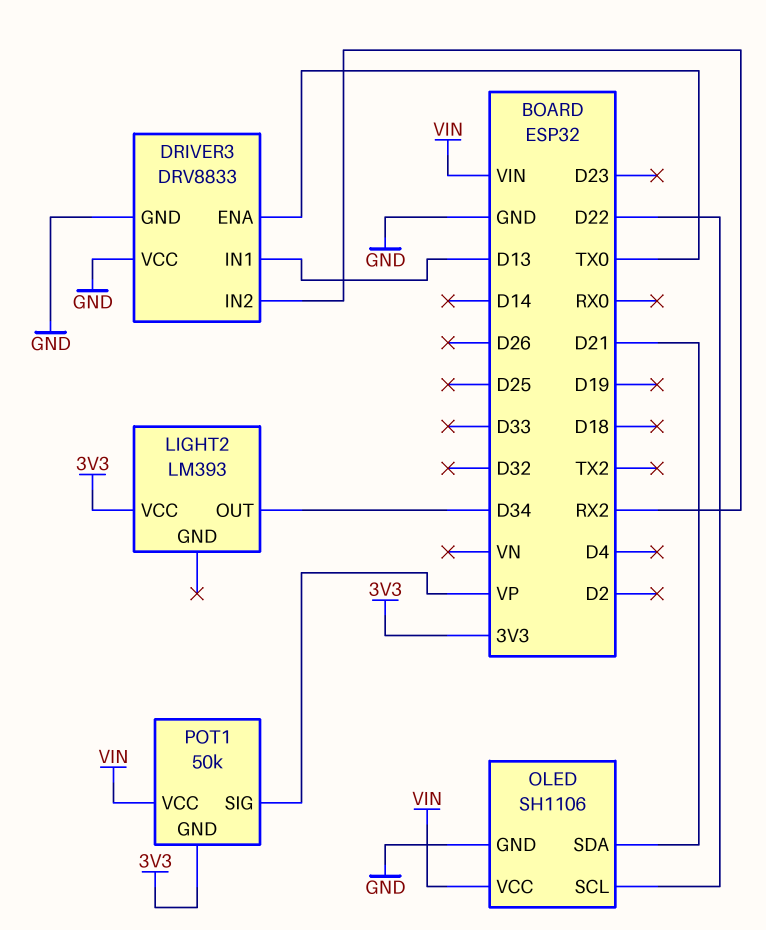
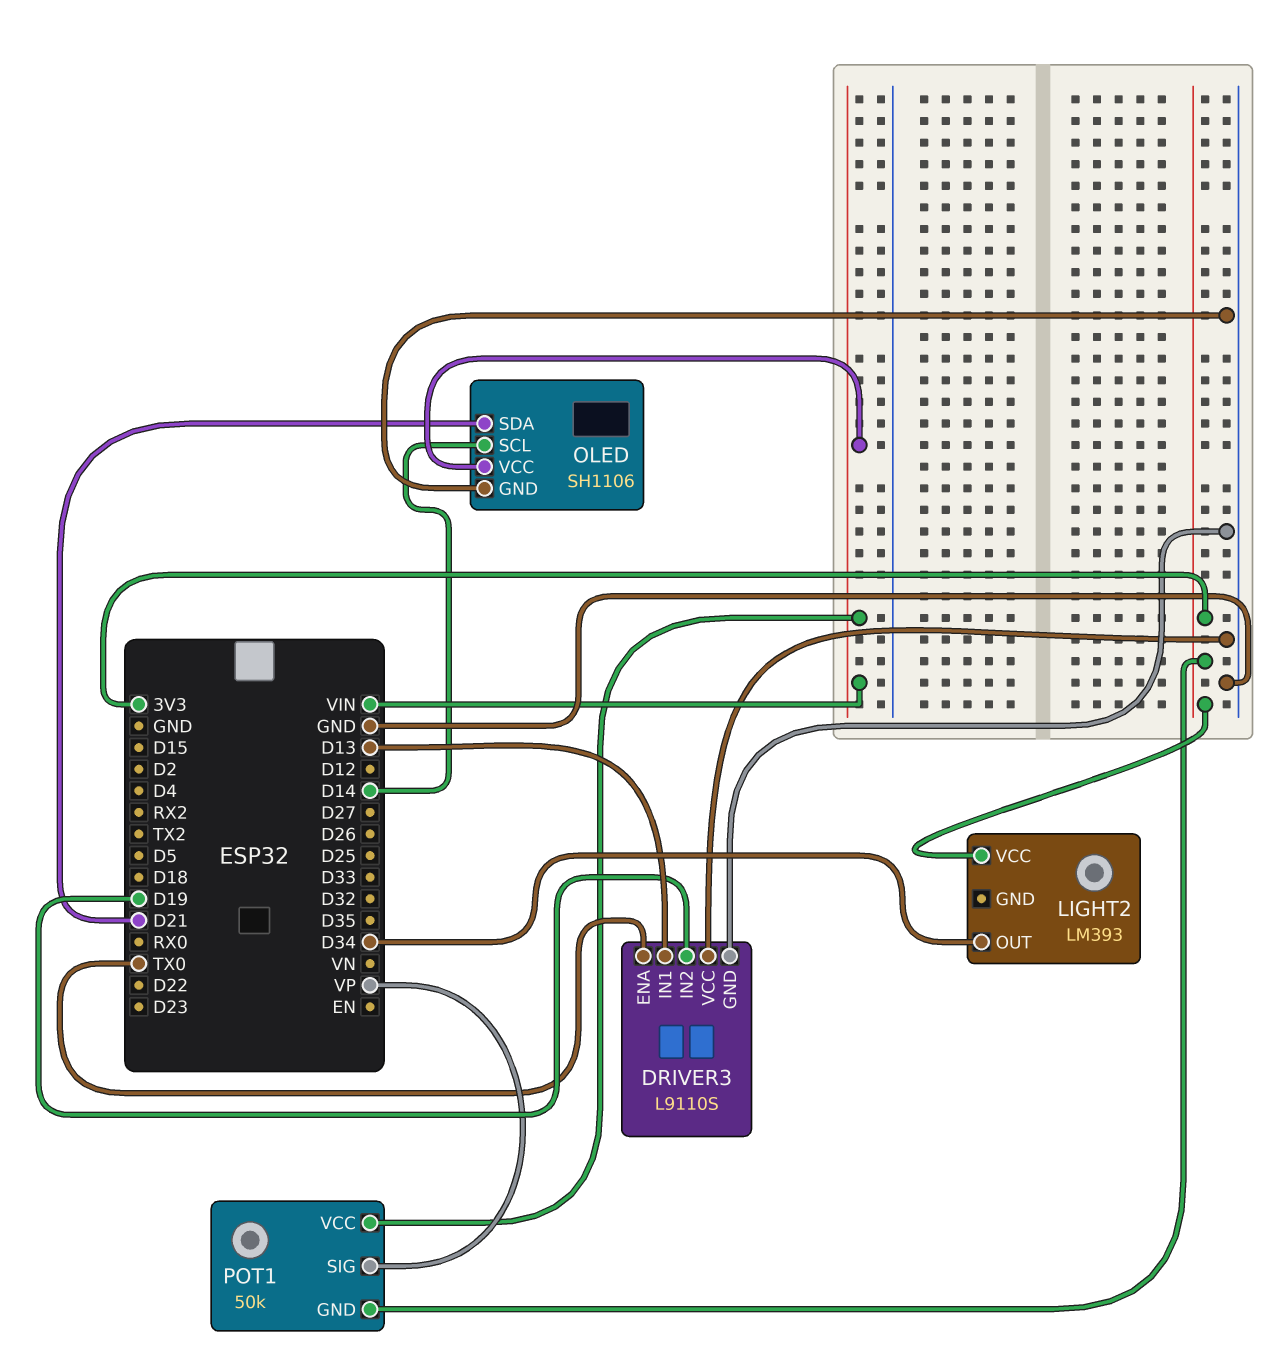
DRIVER3: DRV8833 -> L9110S
DRIVER3 pin IN2: RX2 -> D19
OLED pin SCL: D22 -> D14

